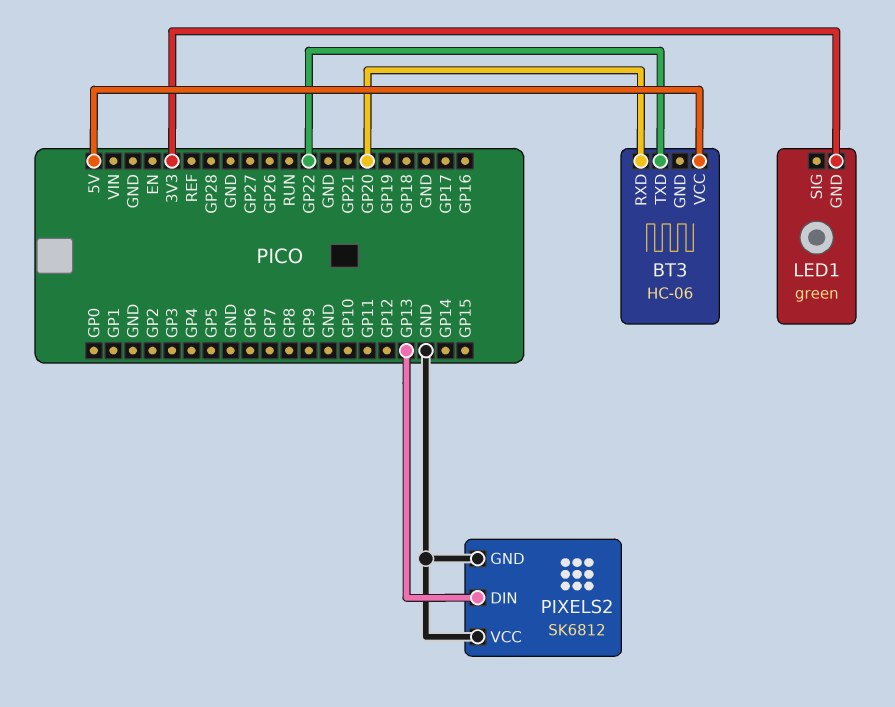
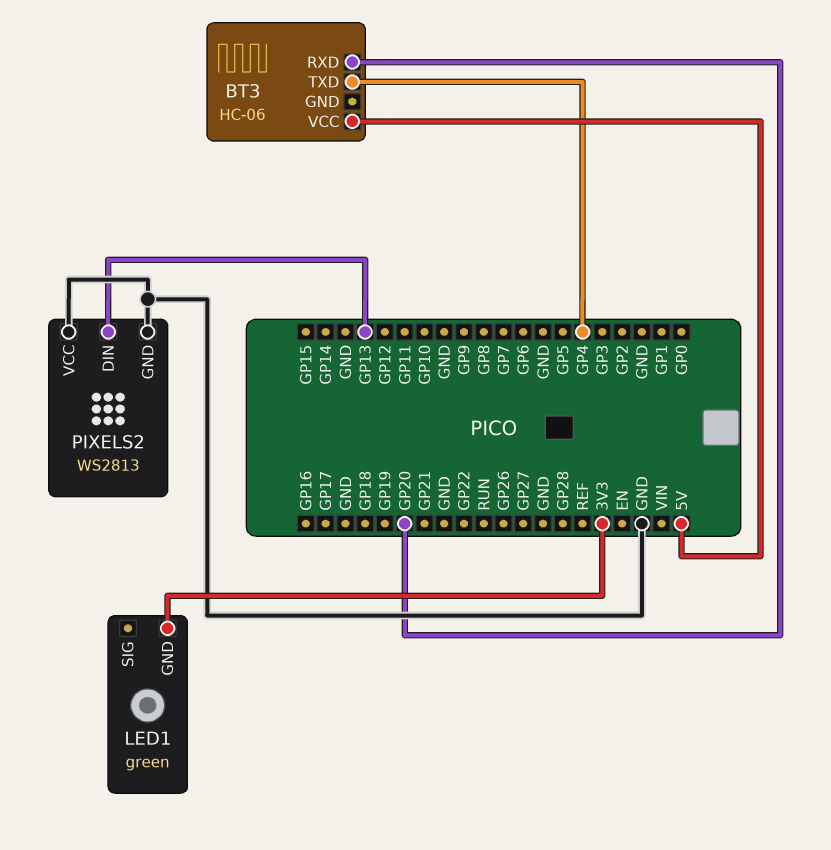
BT3 pin TXD: GP22 -> GP4
PIXELS2: SK6812 -> WS2813

